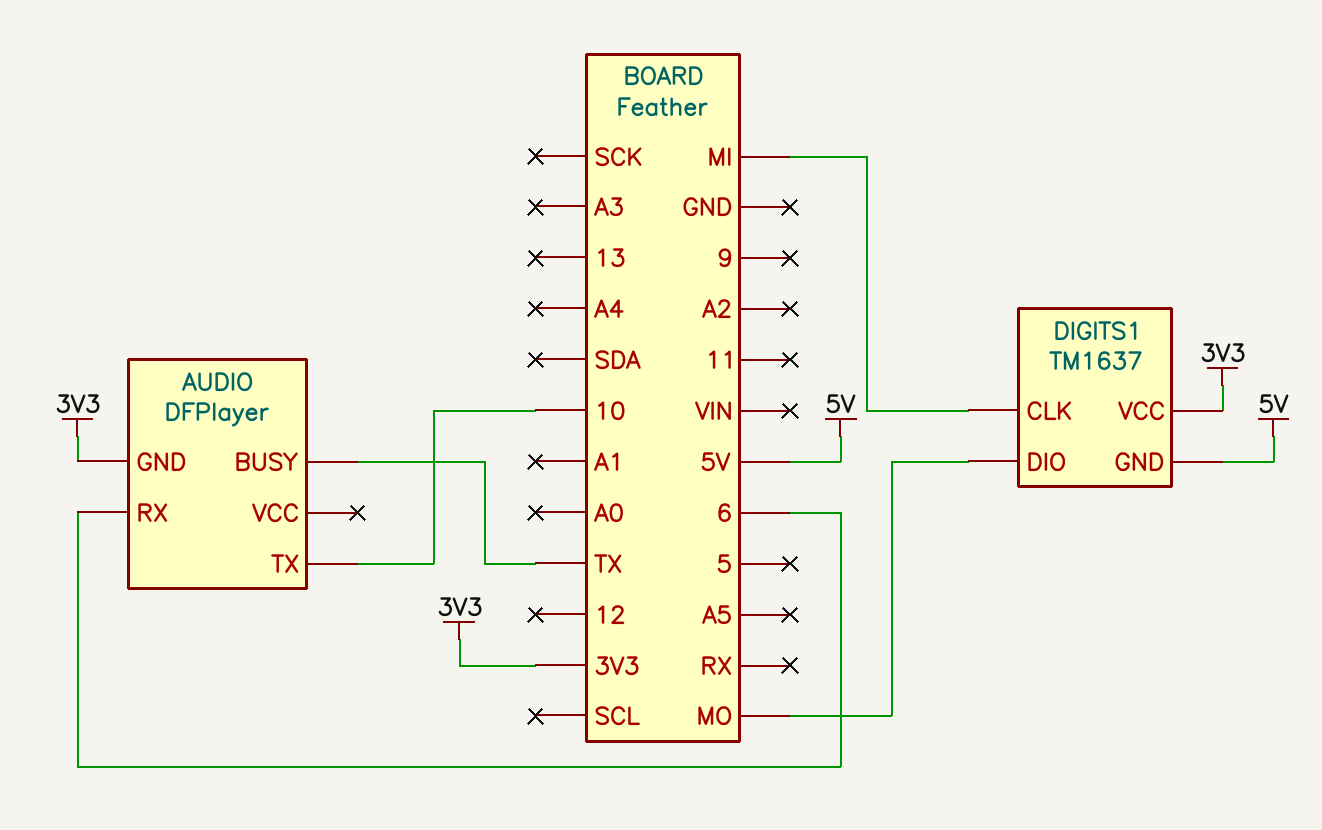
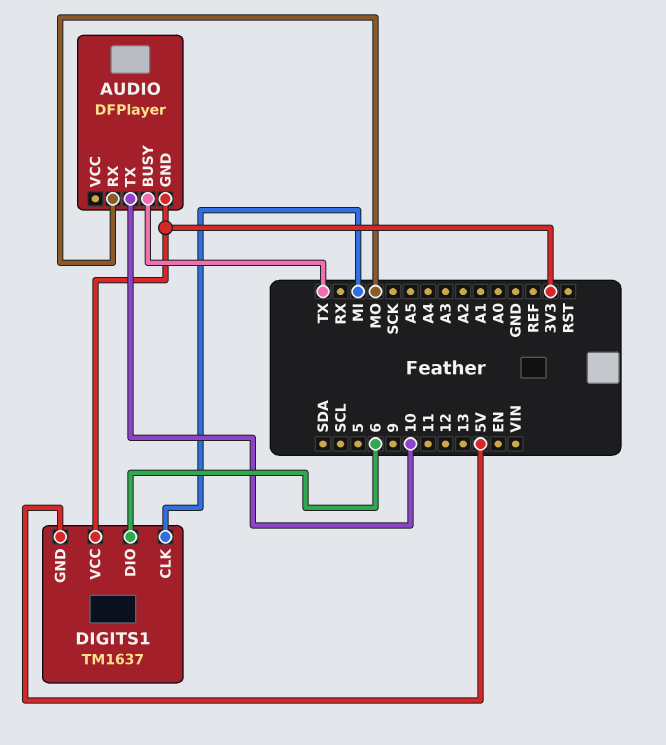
AUDIO pin RX: 6 -> MO
DIGITS1 pin DIO: MO -> 6

